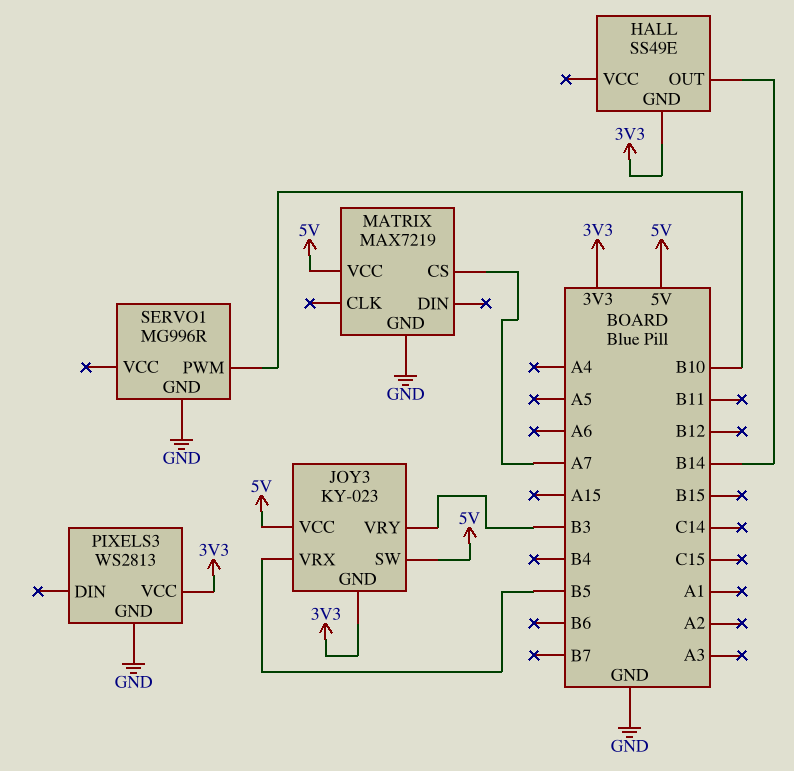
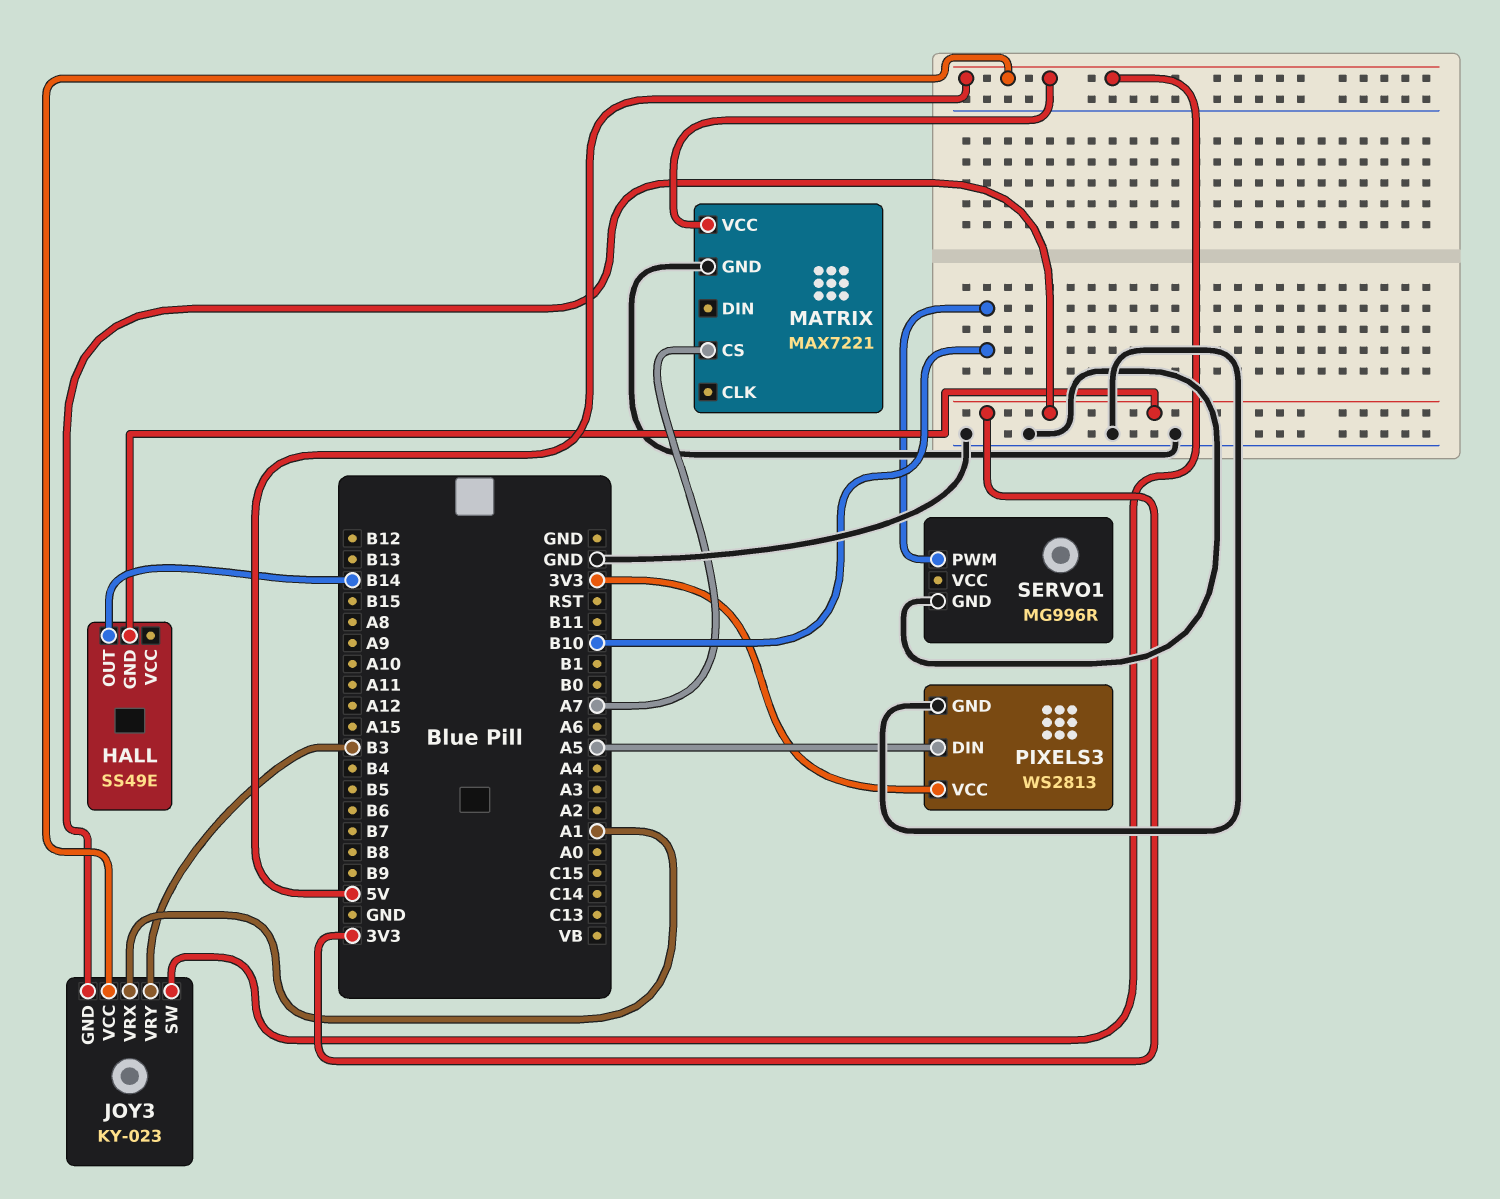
JOY3 pin VRX: B5 -> A1
MATRIX: MAX7219 -> MAX7221
PIXELS3 pin DIN: none -> A5

